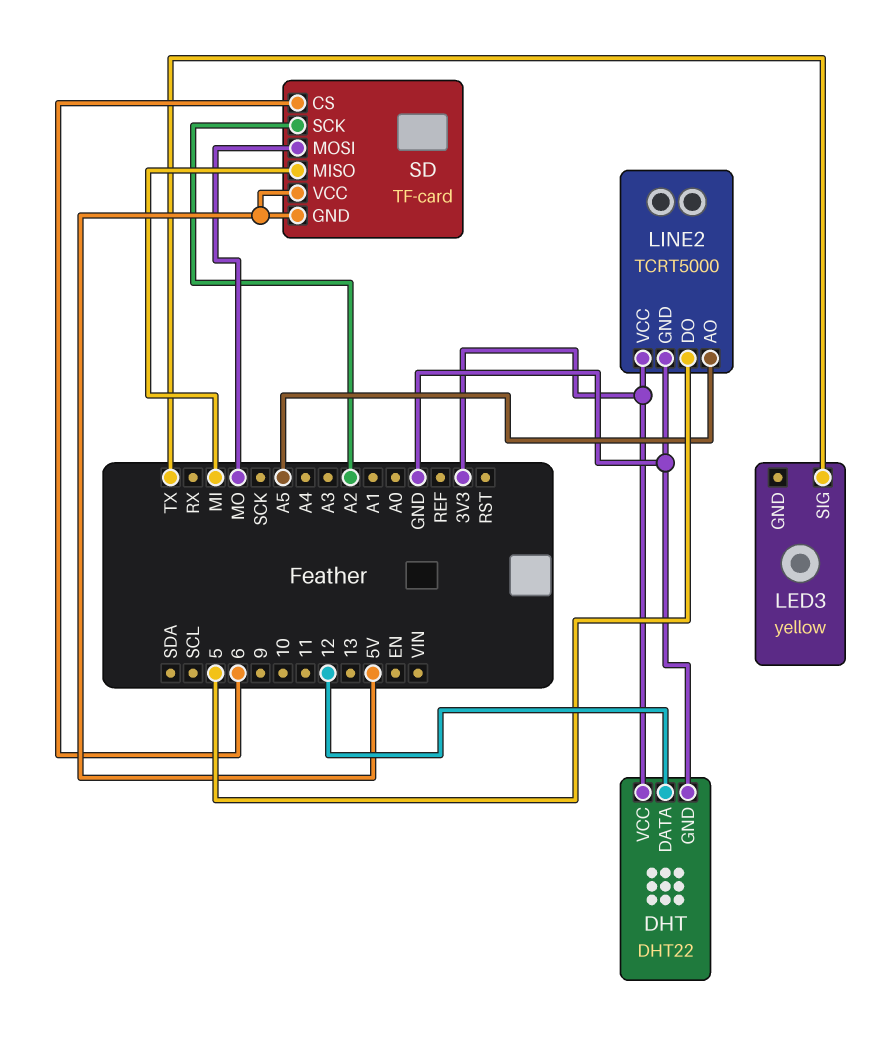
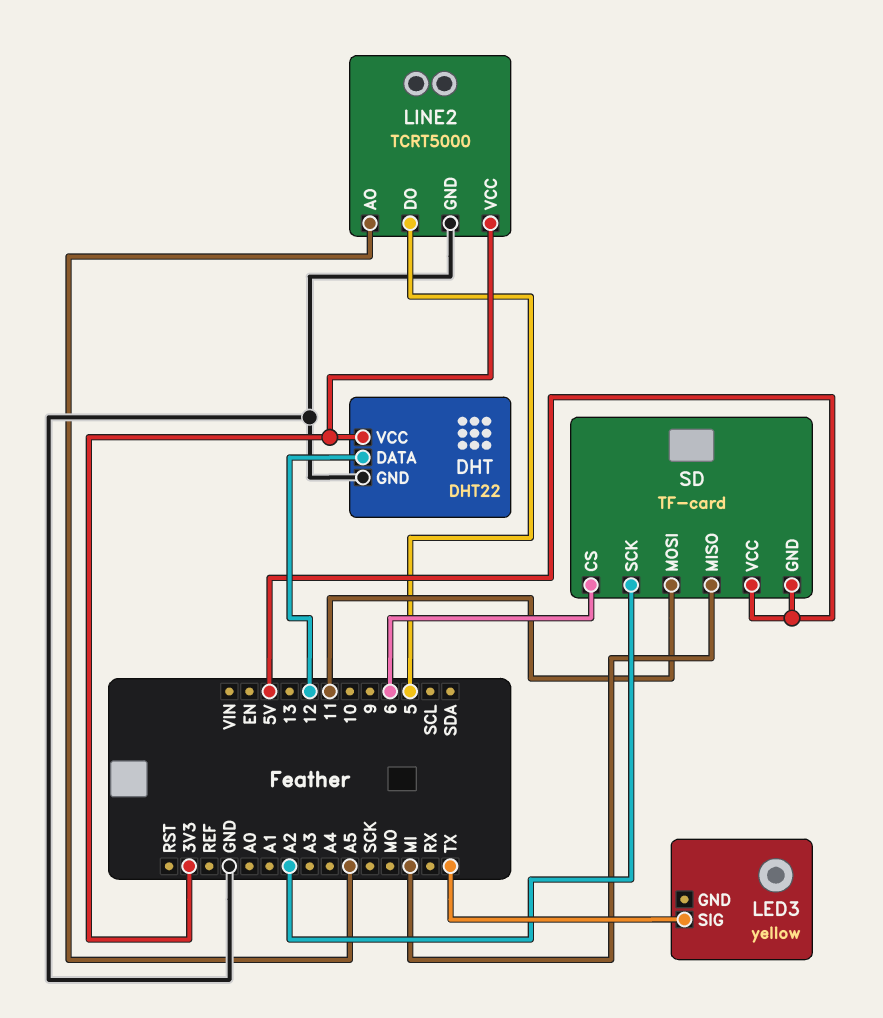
SD pin MOSI: MO -> 11

